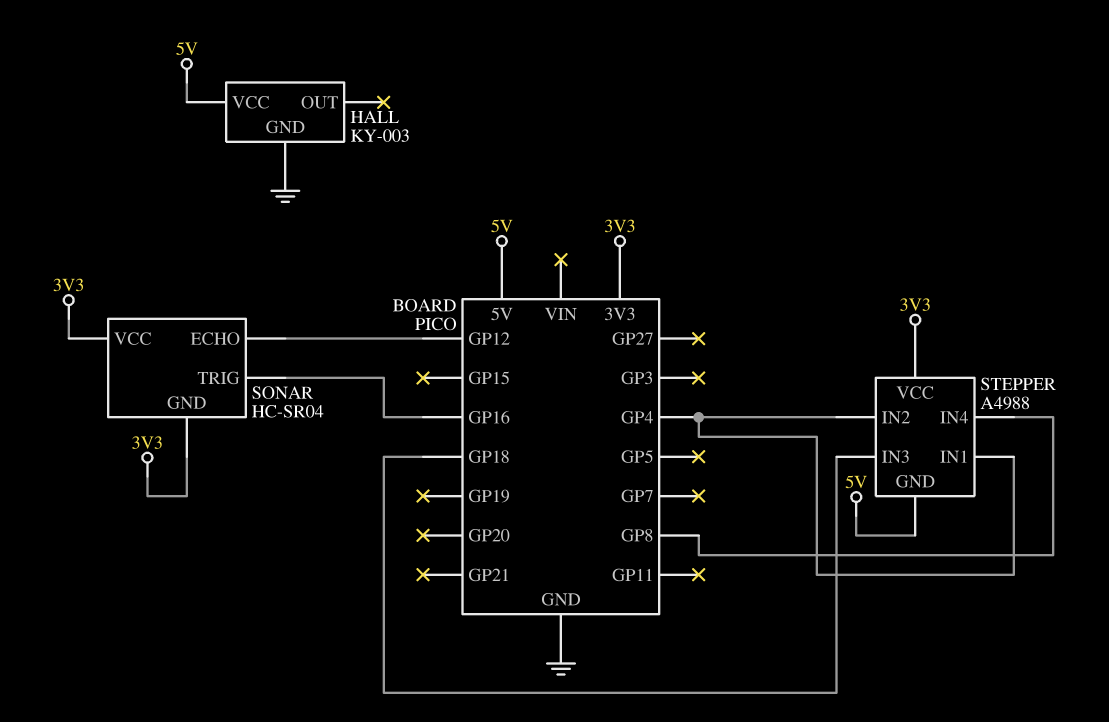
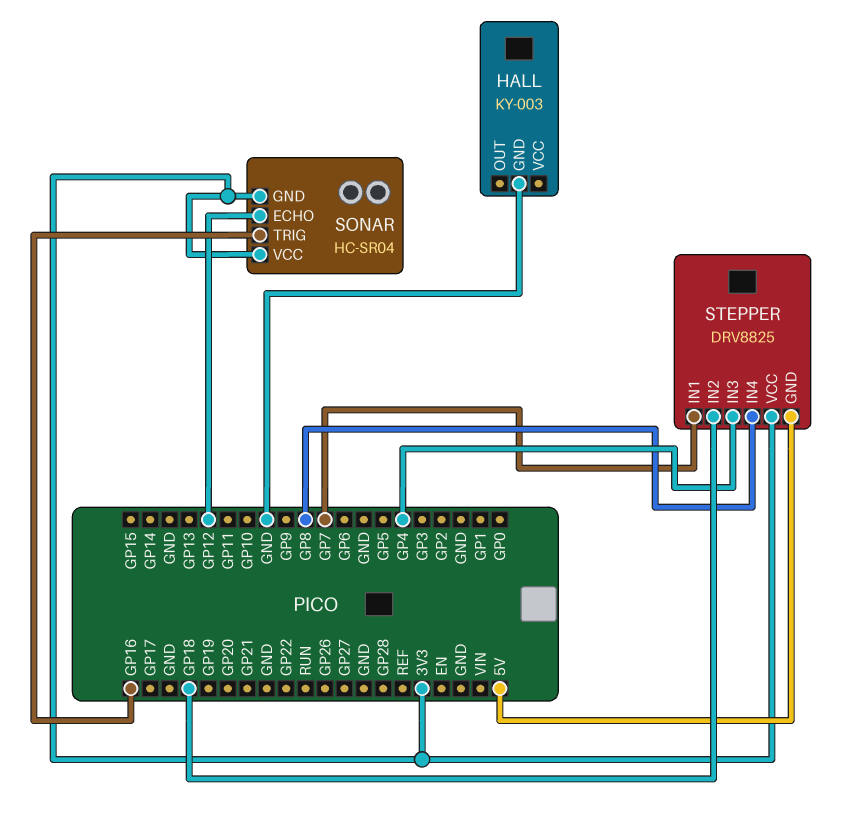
HALL pin VCC: 5V -> none
STEPPER: A4988 -> DRV8825
STEPPER pin IN1: GP4 -> GP7
STEPPER pin IN2: GP4 -> GP18
STEPPER pin IN3: GP18 -> GP4

